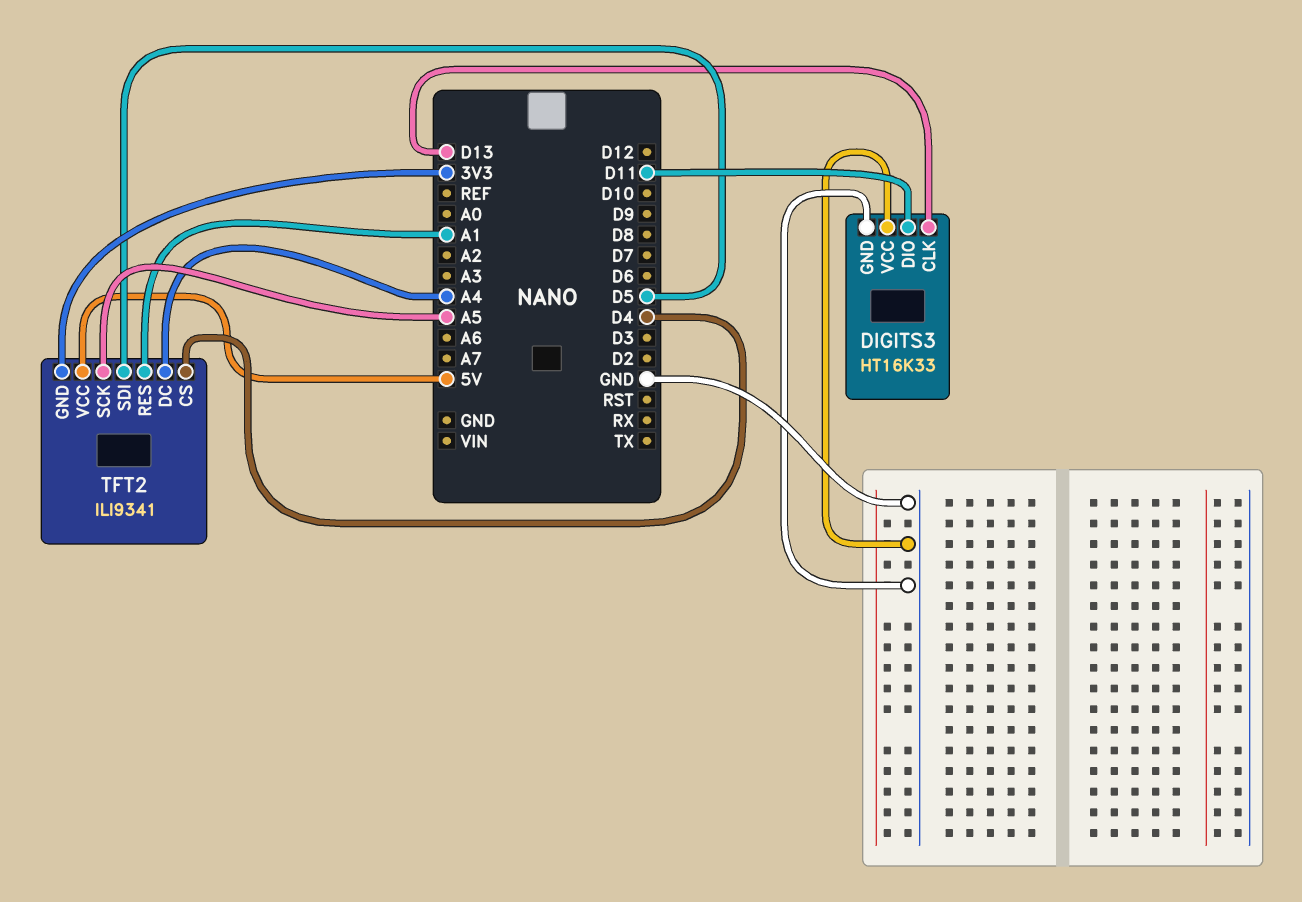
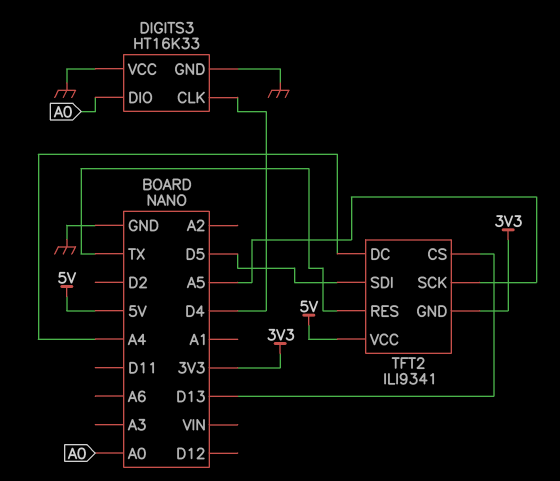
DIGITS3 pin CLK: D13 -> D4
DIGITS3 pin DIO: D11 -> A0
TFT2 pin CS: D4 -> D13
TFT2 pin RES: A1 -> TX

